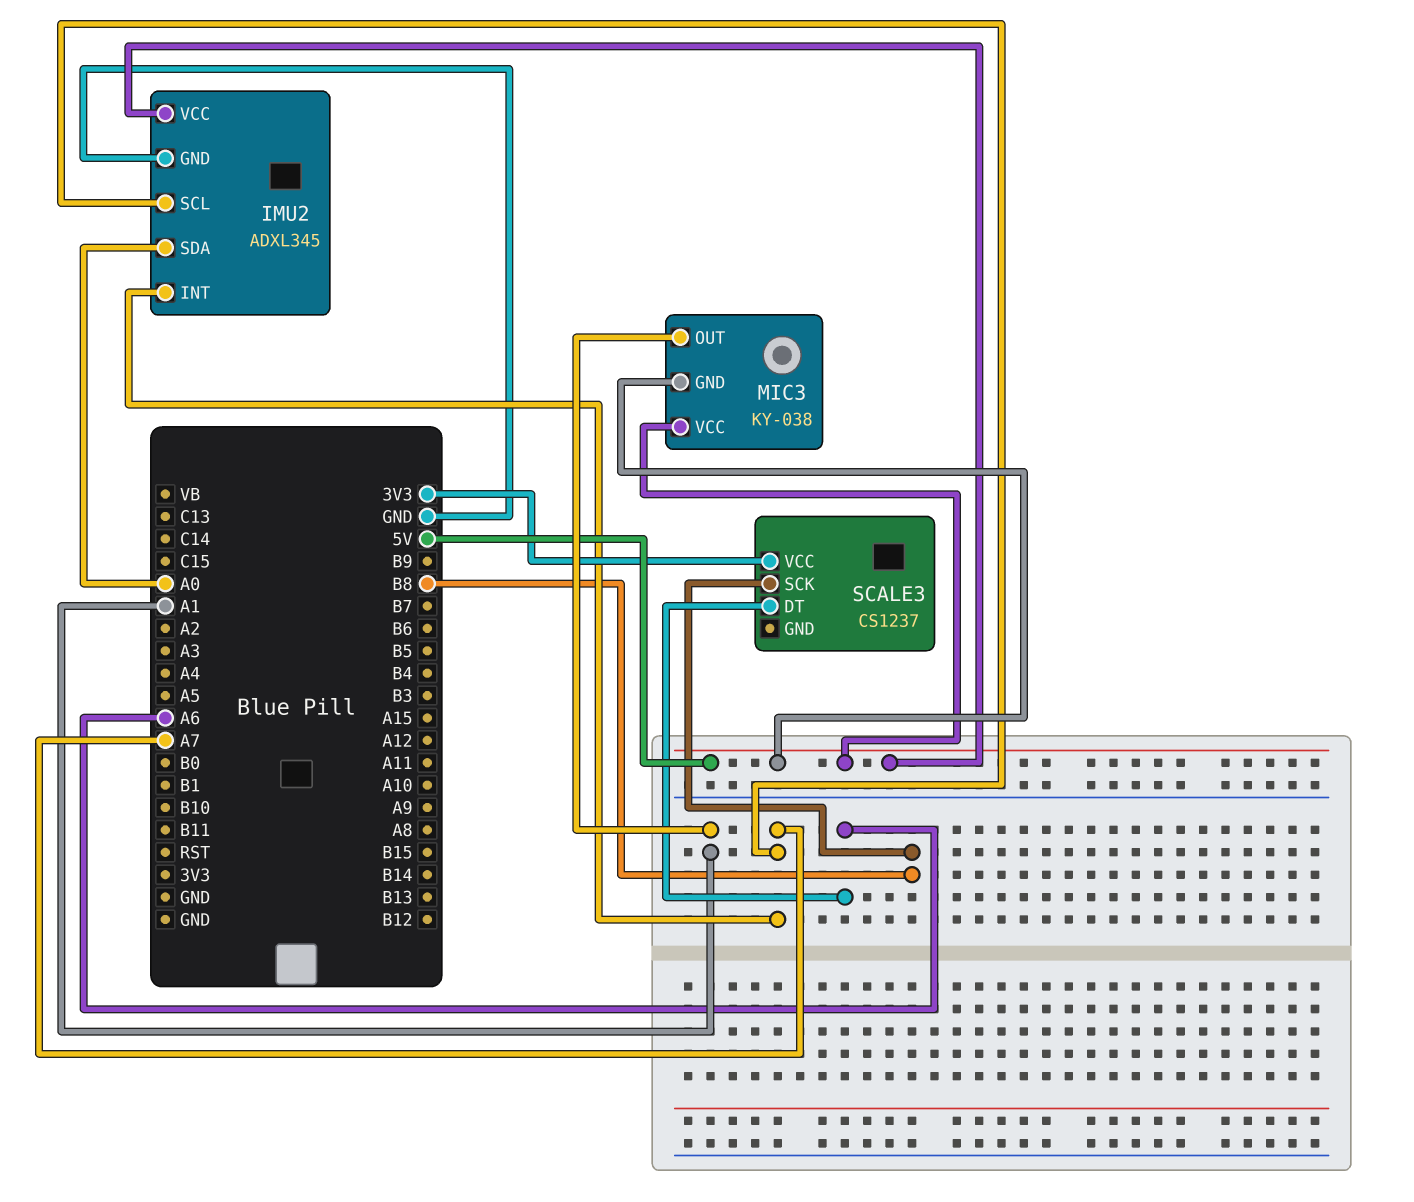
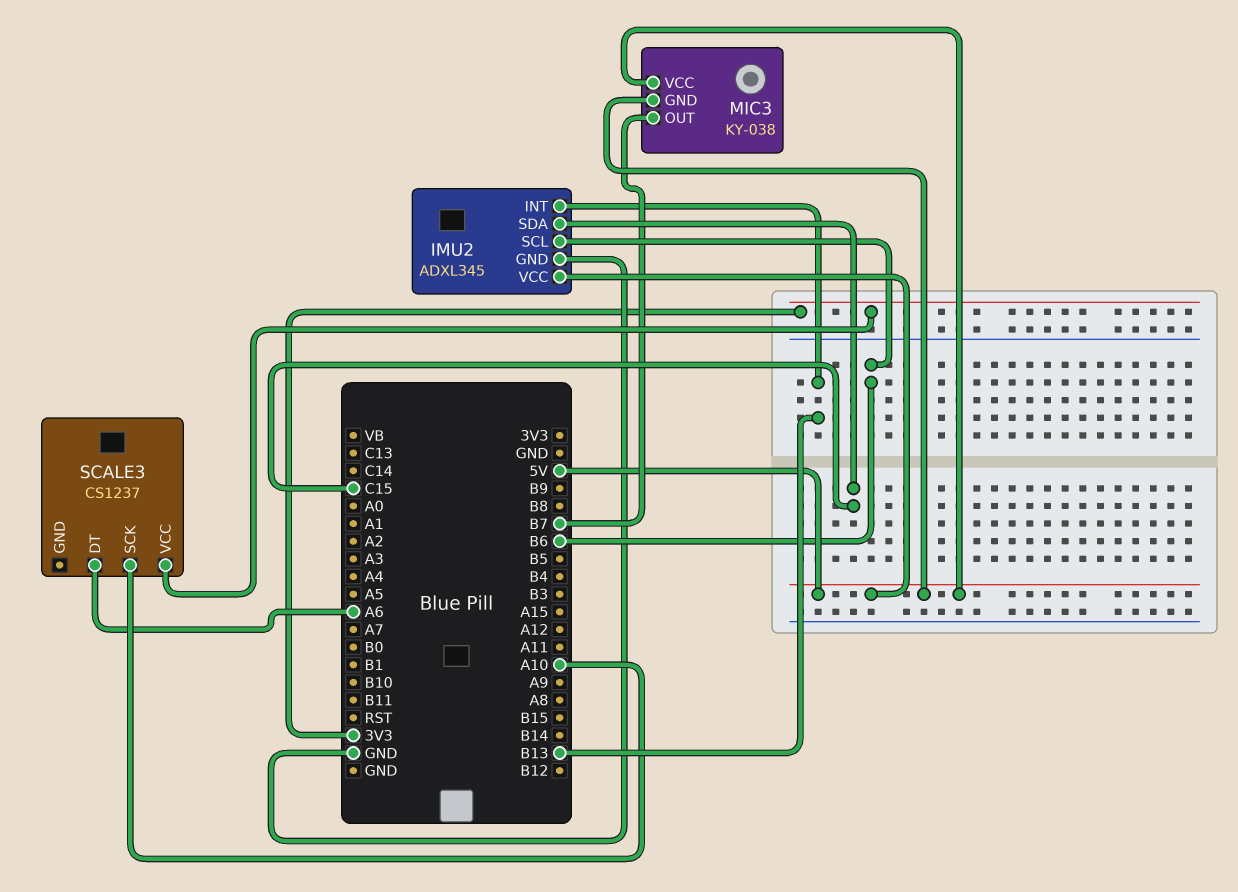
IMU2 pin INT: A7 -> B13
IMU2 pin SCL: A7 -> B6
IMU2 pin SDA: A0 -> C15
MIC3 pin OUT: A1 -> B7
SCALE3 pin SCK: B8 -> A10

